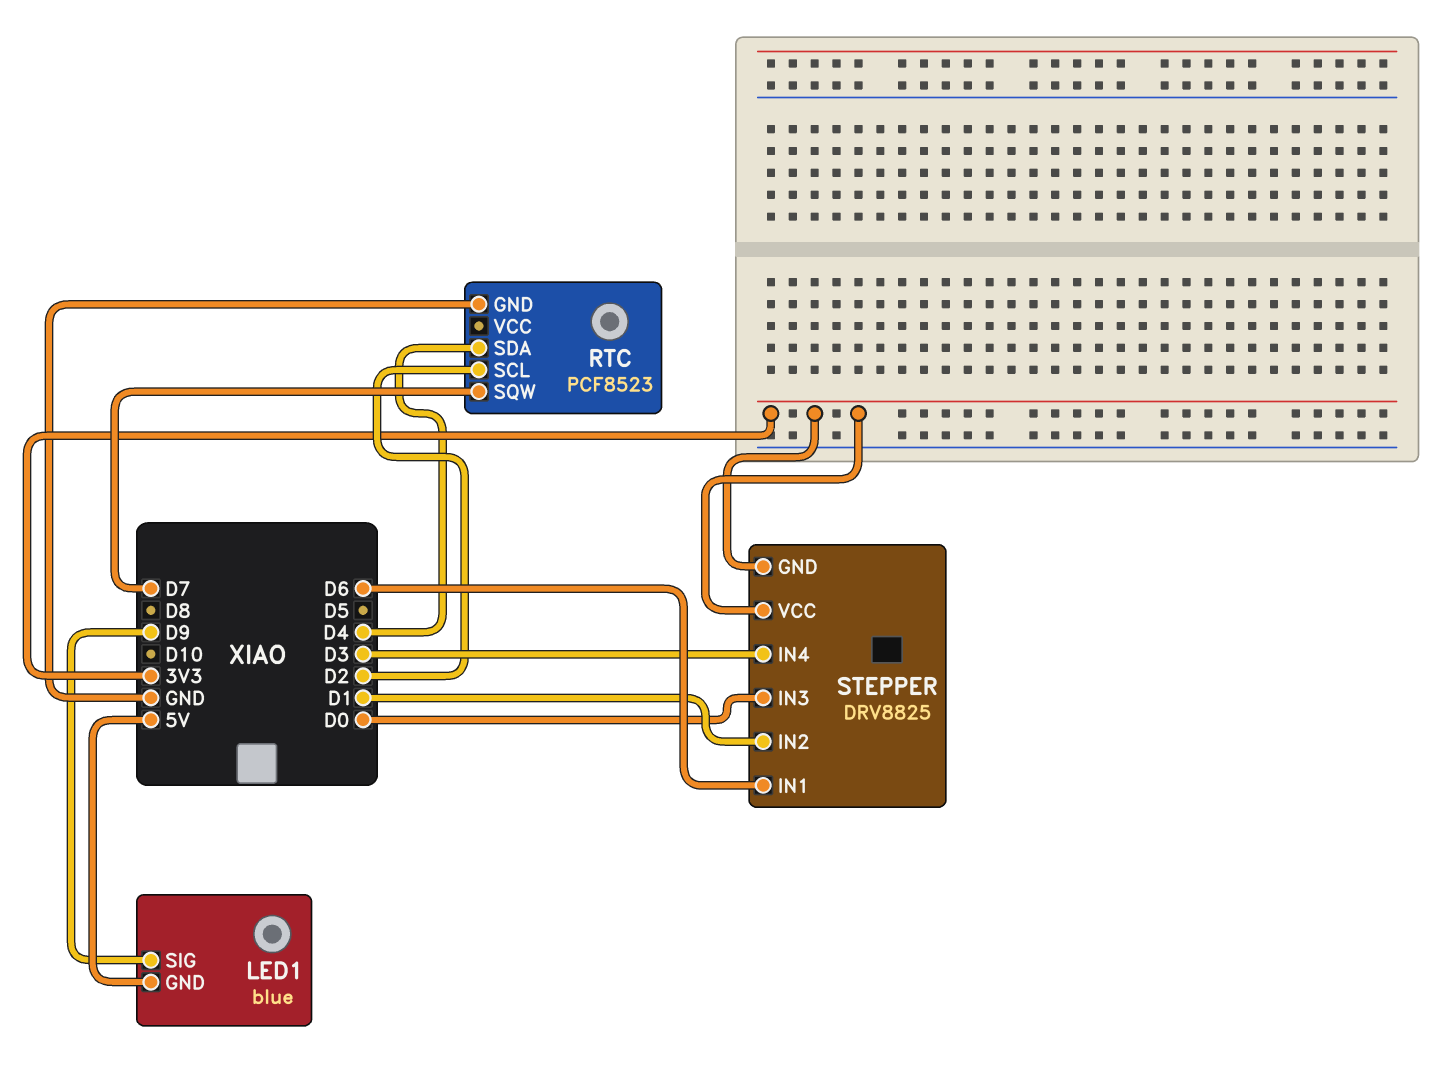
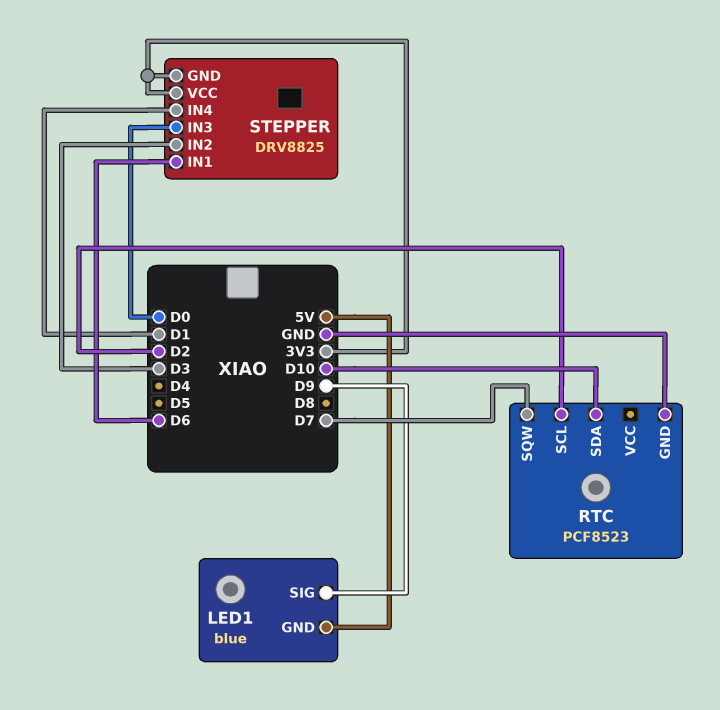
RTC pin SDA: D4 -> D10
STEPPER pin IN2: D1 -> D3
STEPPER pin IN4: D3 -> D1

